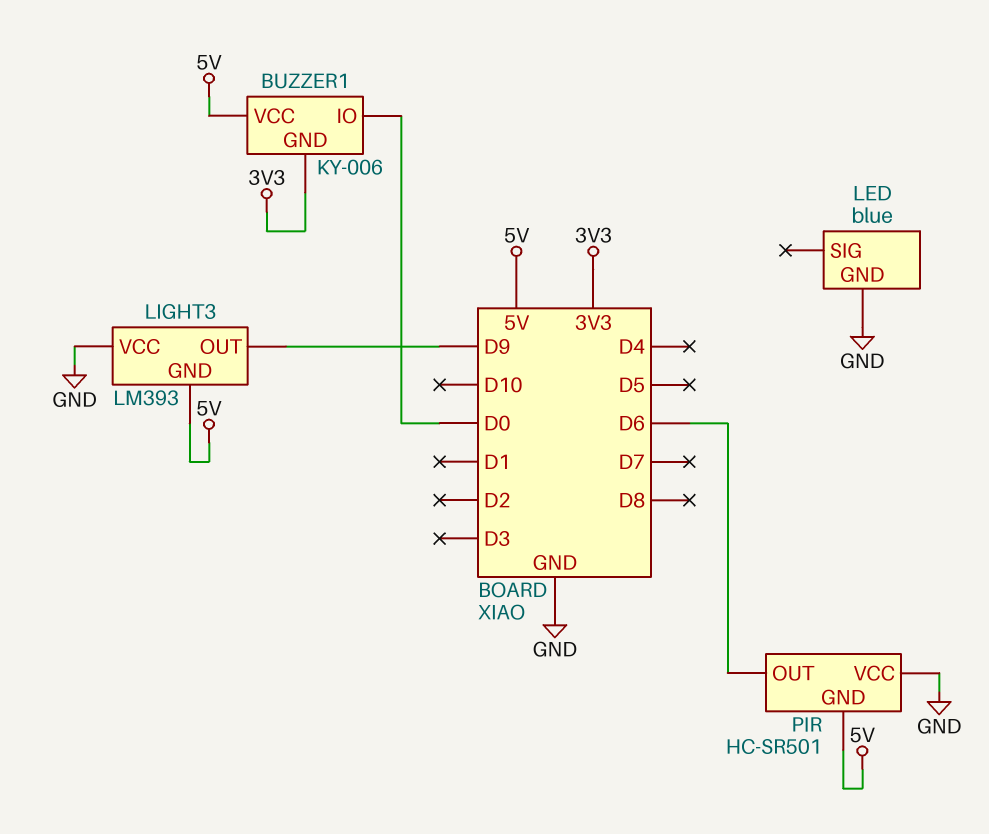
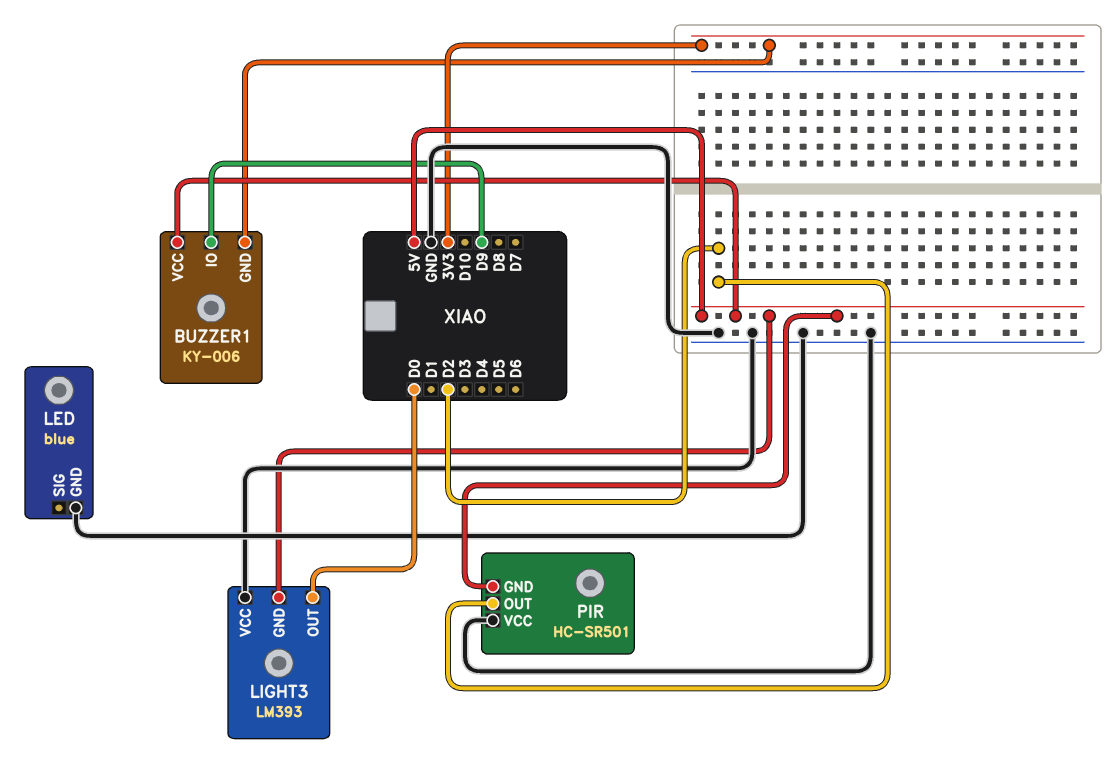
BUZZER1 pin IO: D0 -> D9
LIGHT3 pin OUT: D9 -> D0
PIR pin OUT: D6 -> D2

